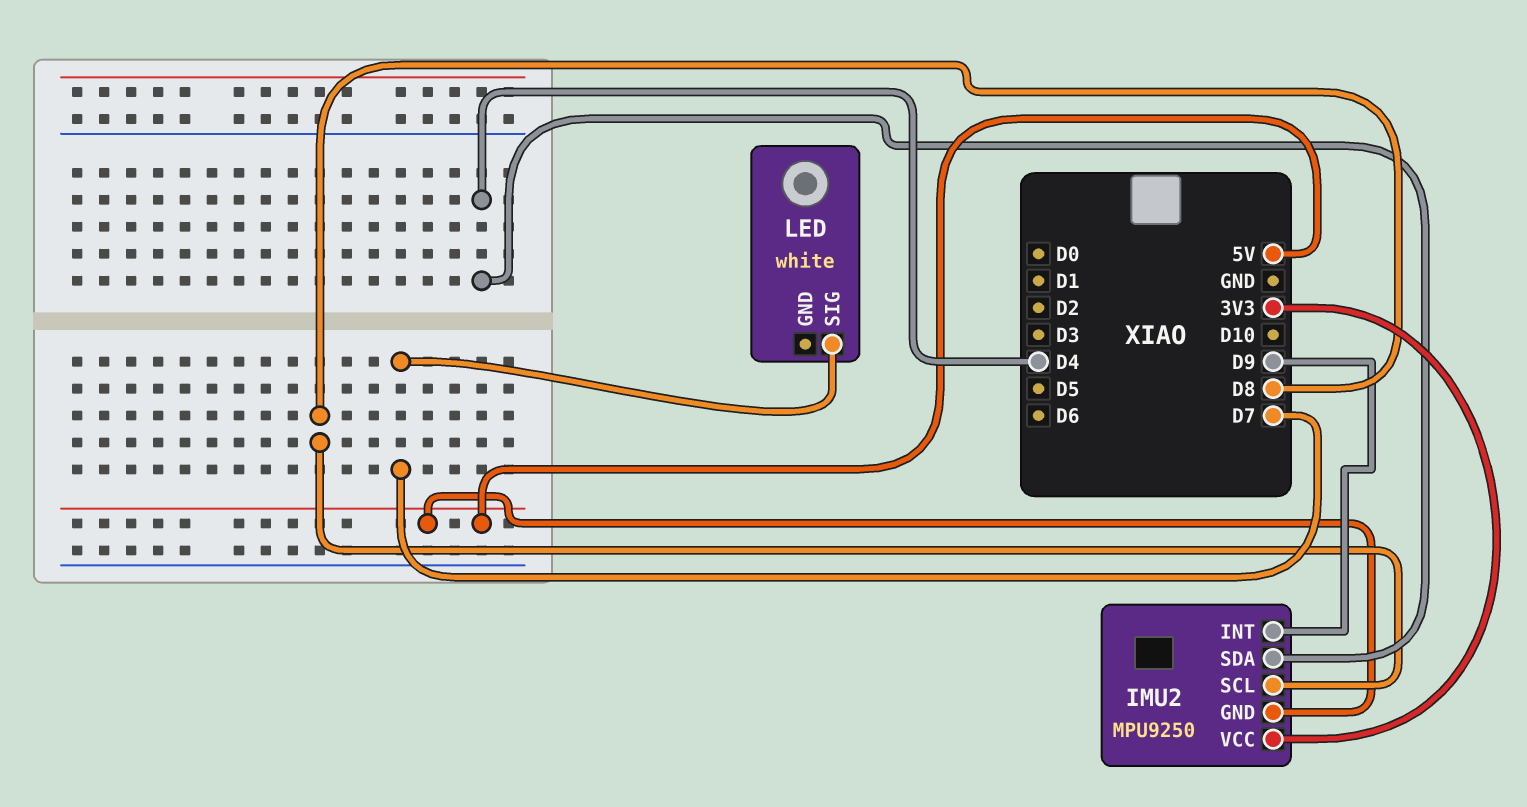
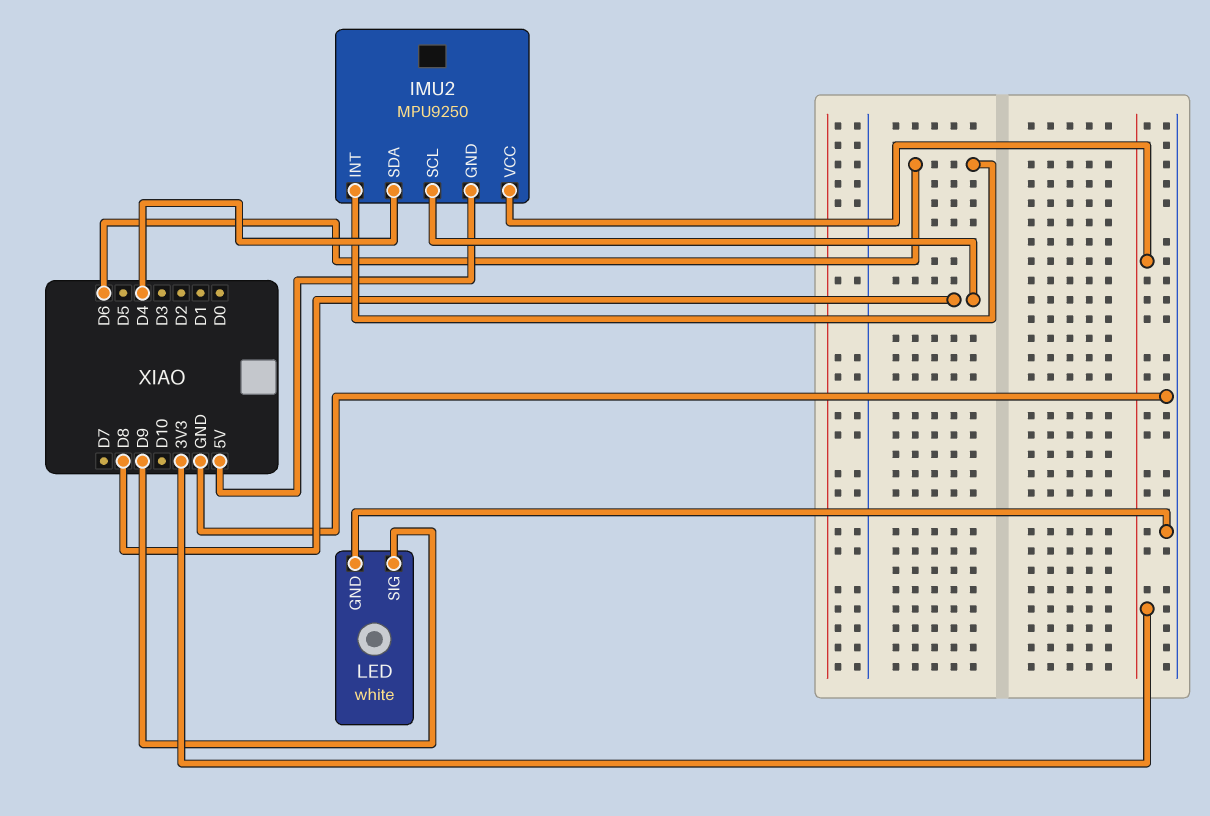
IMU2 pin INT: D9 -> D6
LED pin GND: none -> GND
LED pin SIG: D7 -> D9

